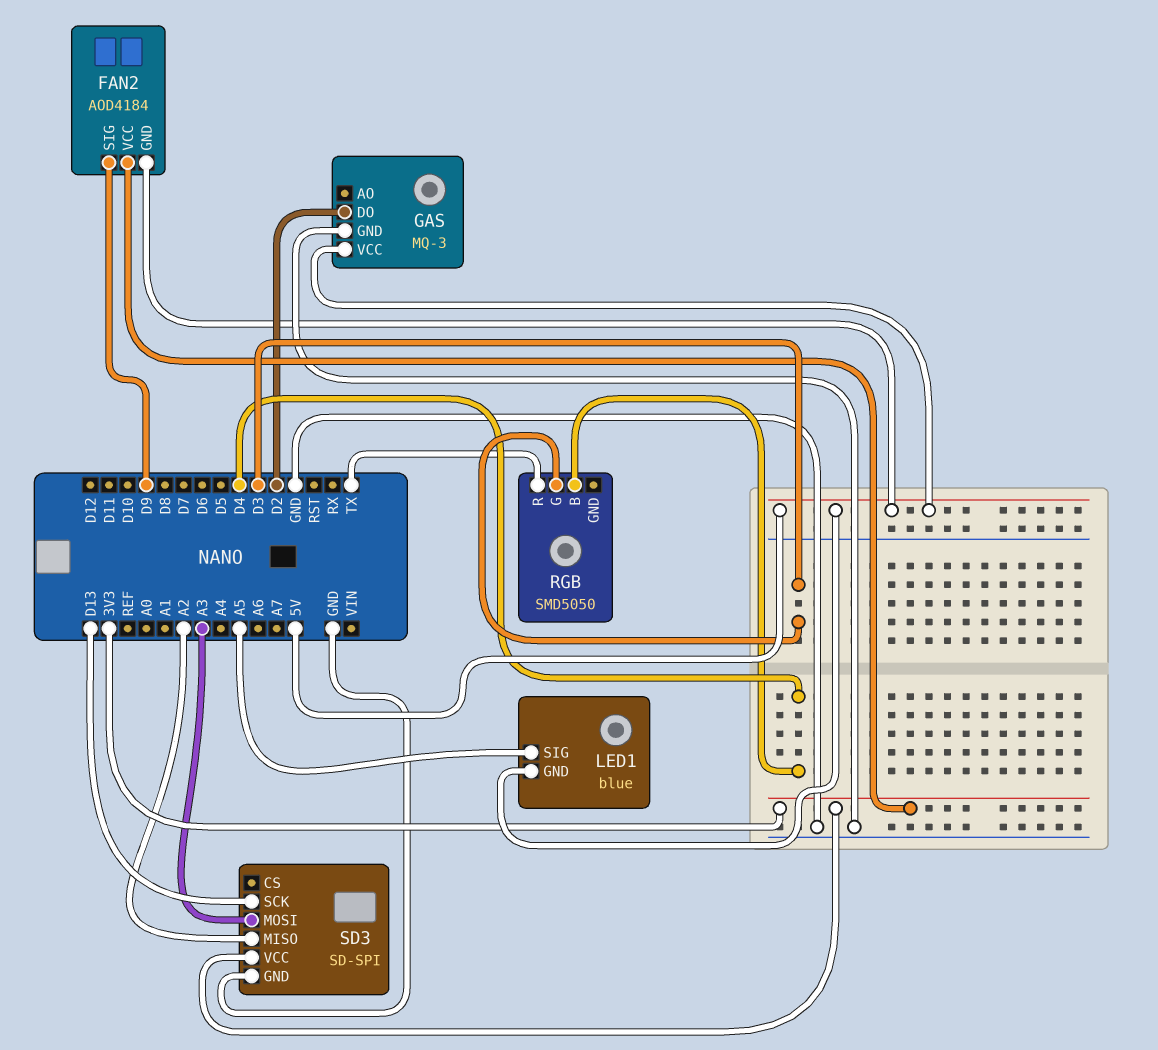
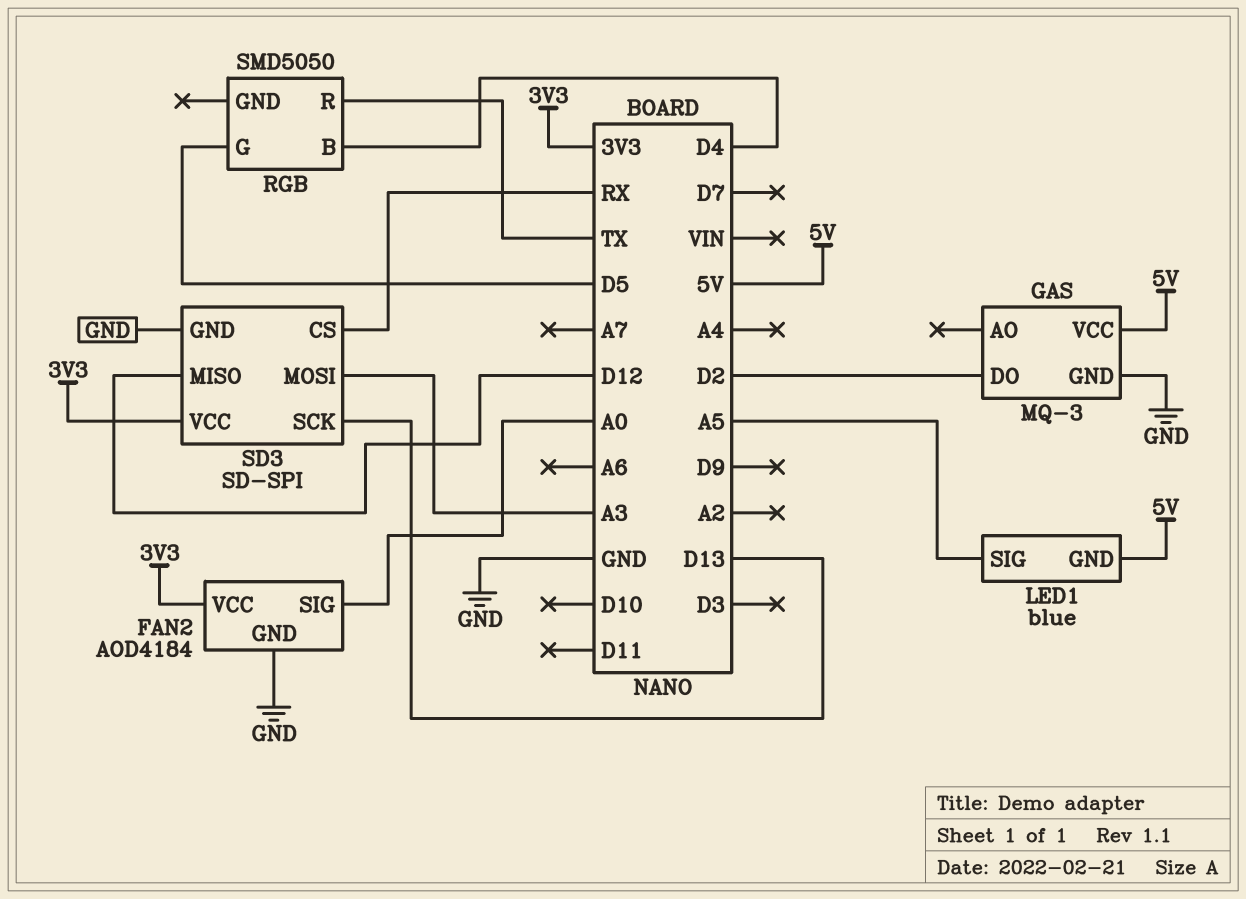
FAN2 pin GND: 5V -> GND
FAN2 pin SIG: D9 -> A0
RGB pin G: D3 -> D5
SD3 pin CS: none -> RX
SD3 pin MISO: A2 -> D12

